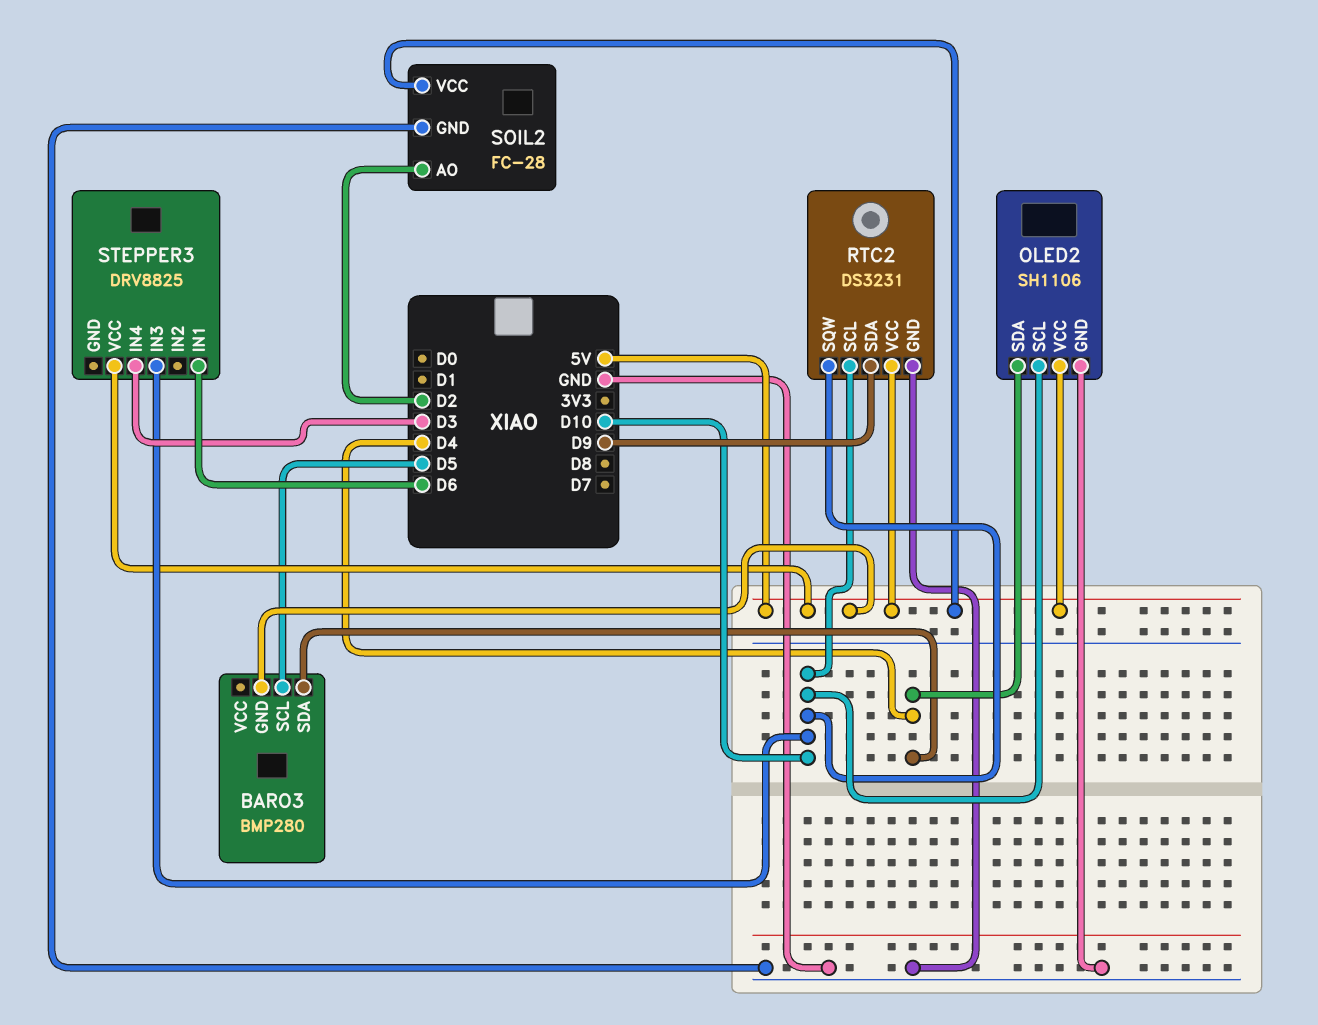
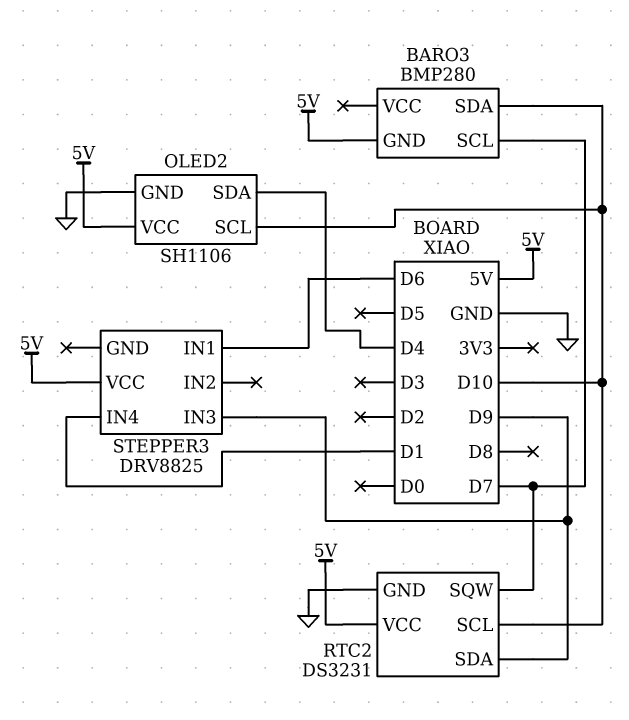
BARO3 pin SCL: D5 -> D7
BARO3 pin SDA: D4 -> D10
RTC2 pin SQW: D10 -> D7
SOIL2: FC-28 -> none
SOIL2 pin AO: D2 -> none
SOIL2 pin GND: GND -> none
SOIL2 pin VCC: 5V -> none
STEPPER3 pin IN3: D10 -> D9
STEPPER3 pin IN4: D3 -> D1

